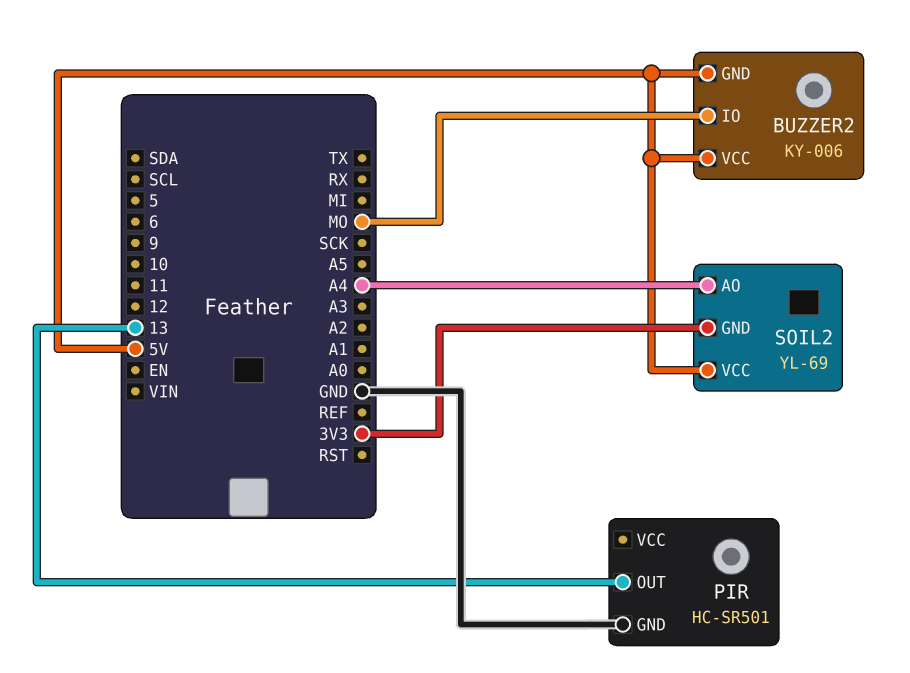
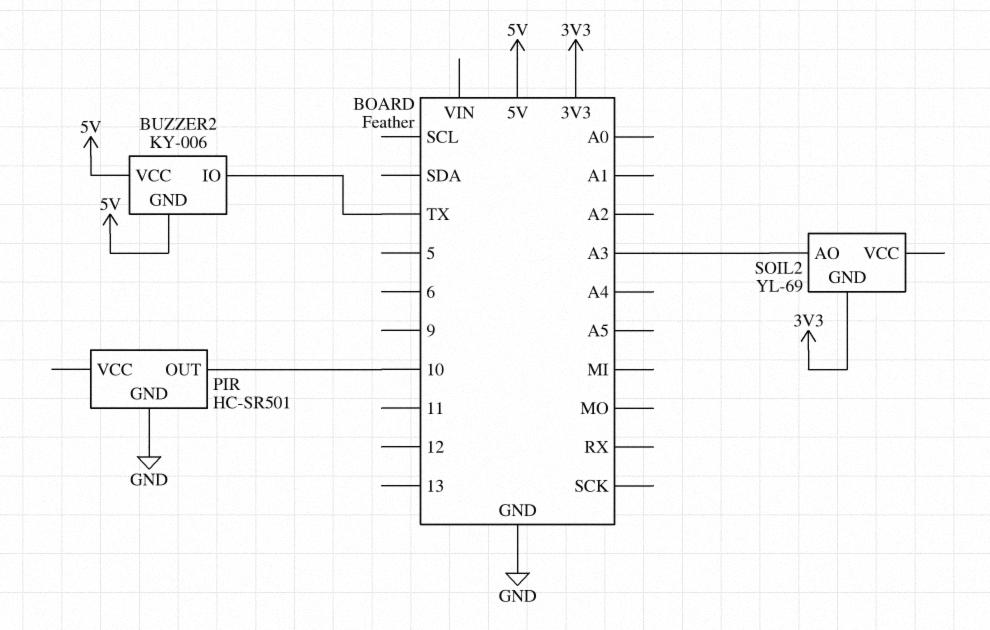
BUZZER2 pin IO: MO -> TX
PIR pin OUT: 13 -> 10
SOIL2 pin AO: A4 -> A3
SOIL2 pin VCC: 5V -> none

